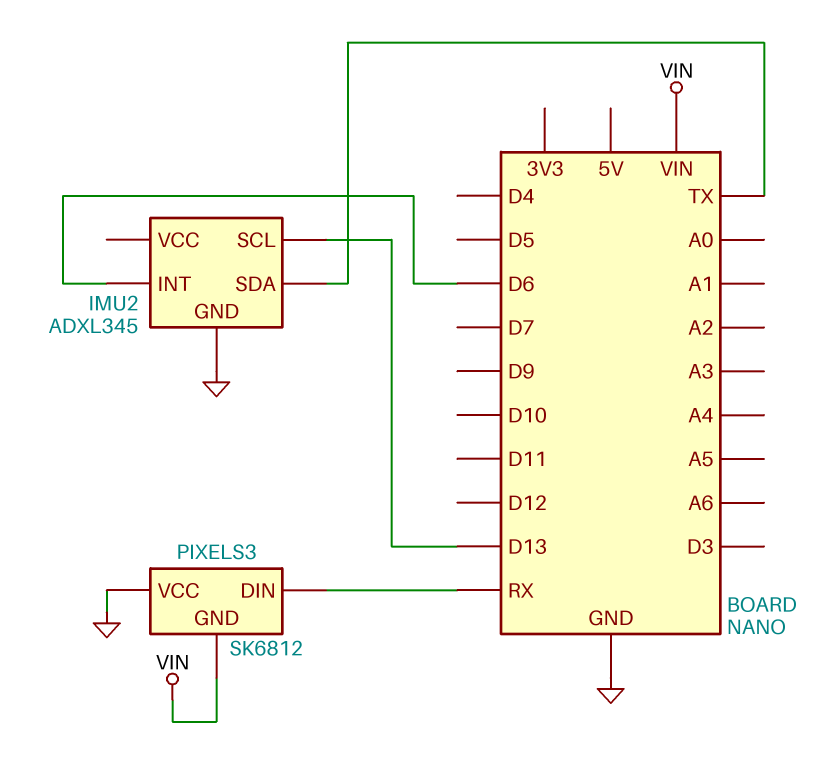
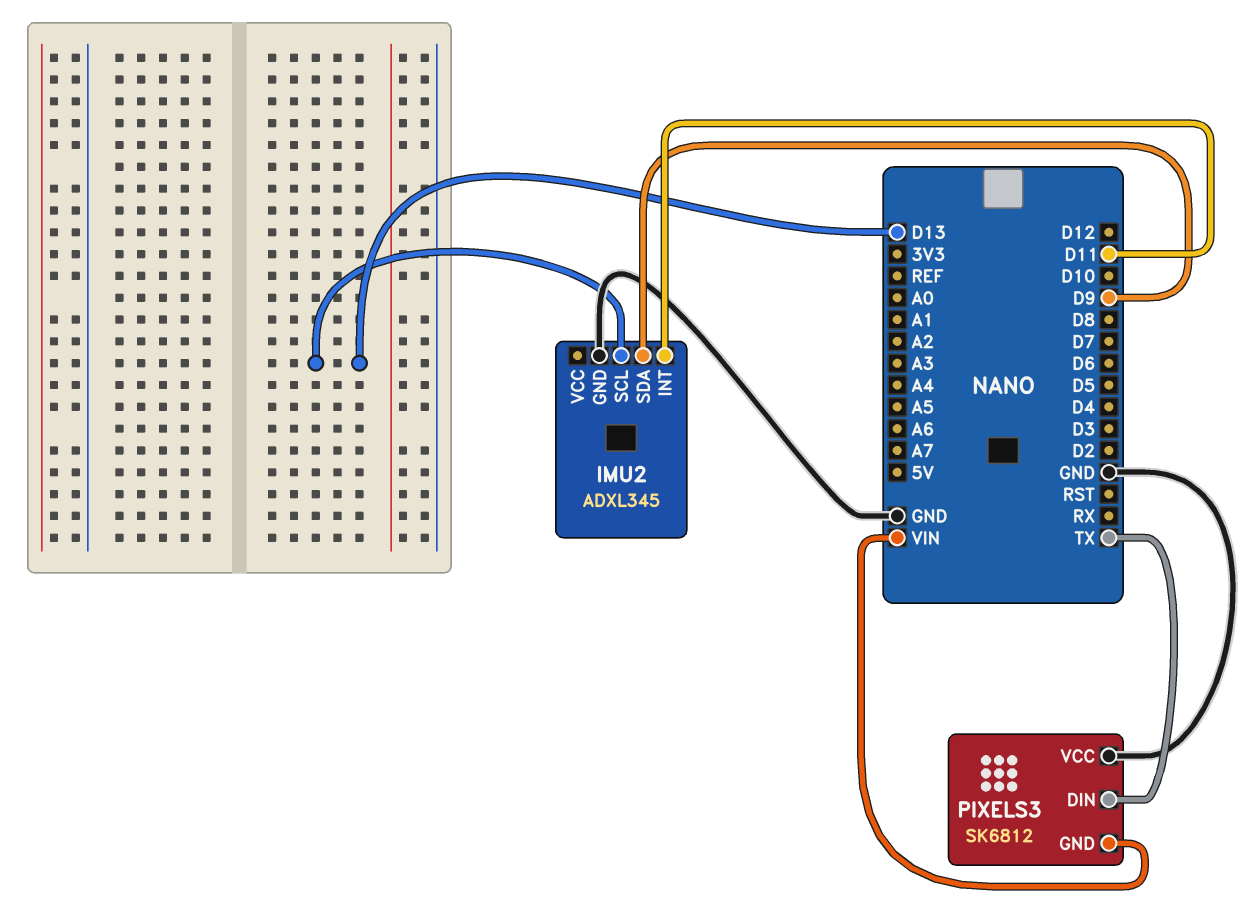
IMU2 pin INT: D6 -> D11
IMU2 pin SDA: TX -> D9
PIXELS3 pin DIN: RX -> TX

